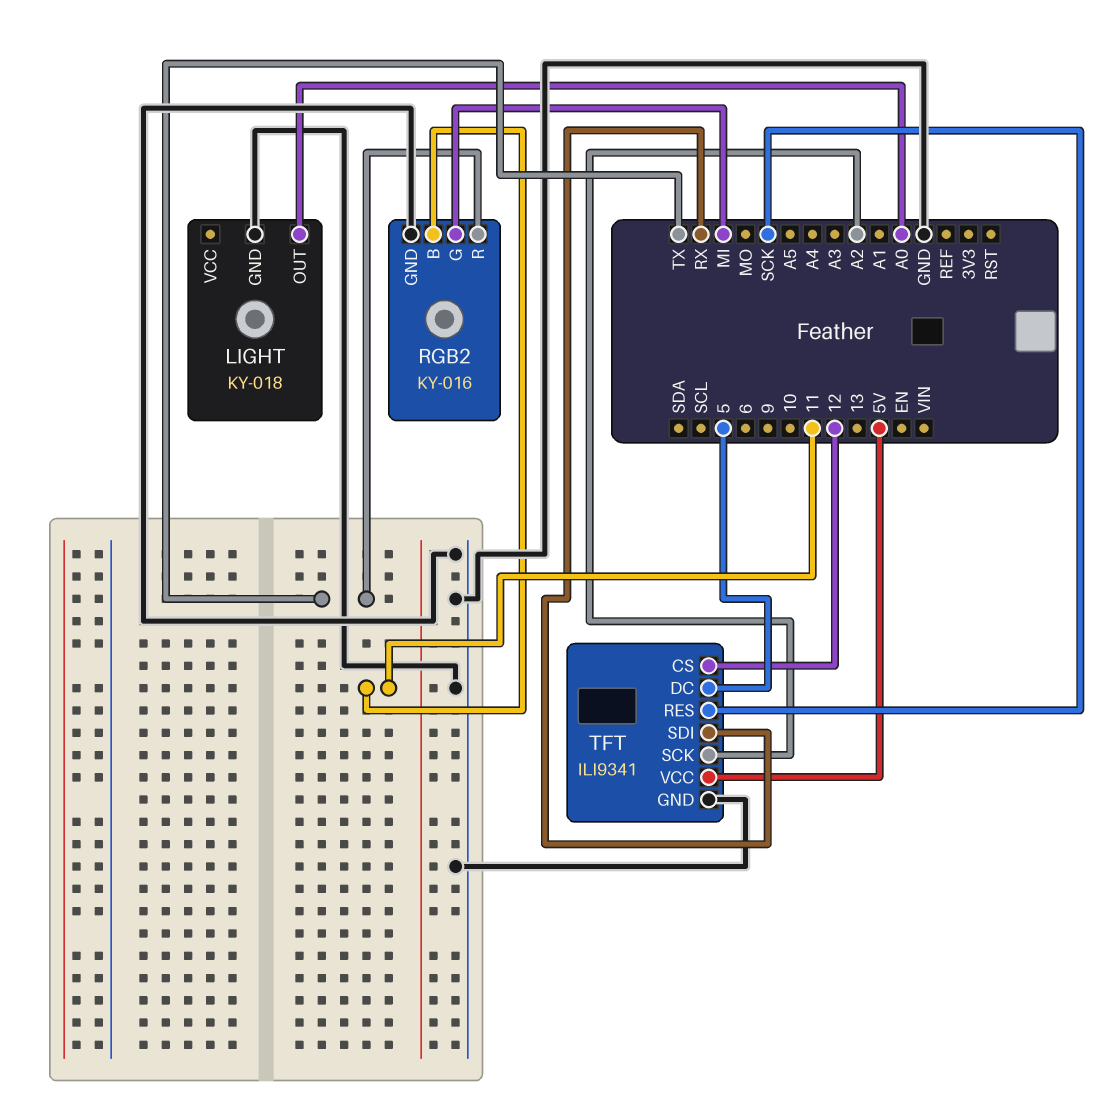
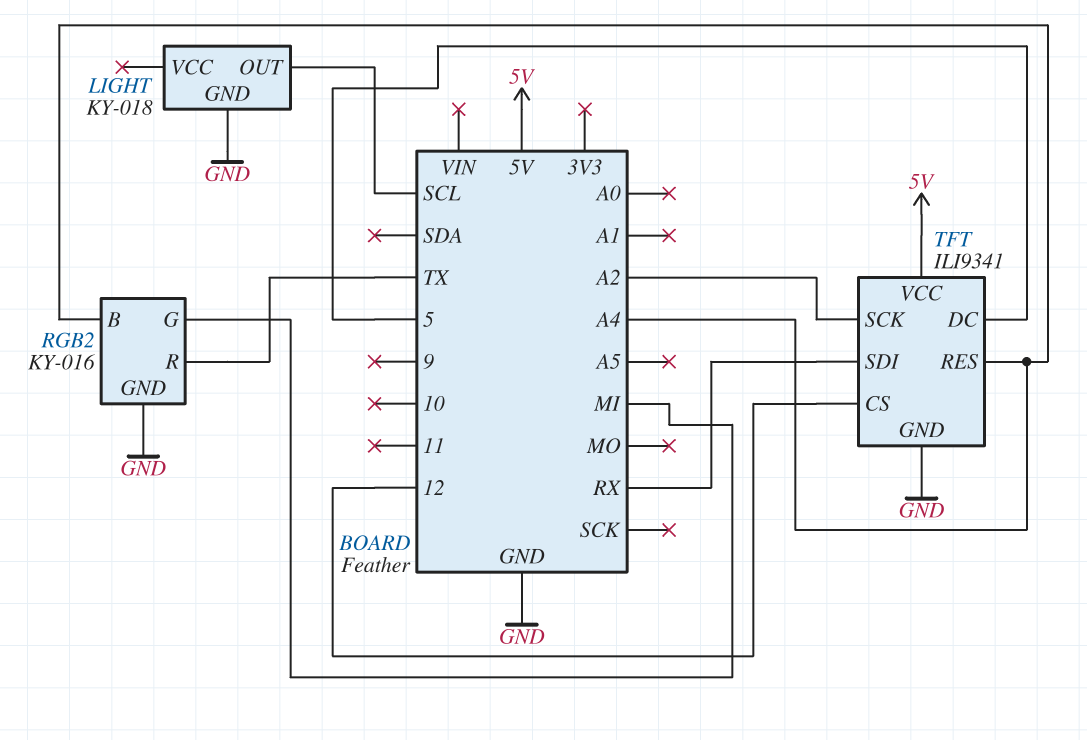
LIGHT pin OUT: A0 -> SCL
RGB2 pin B: 11 -> A4
TFT pin RES: SCK -> A4

